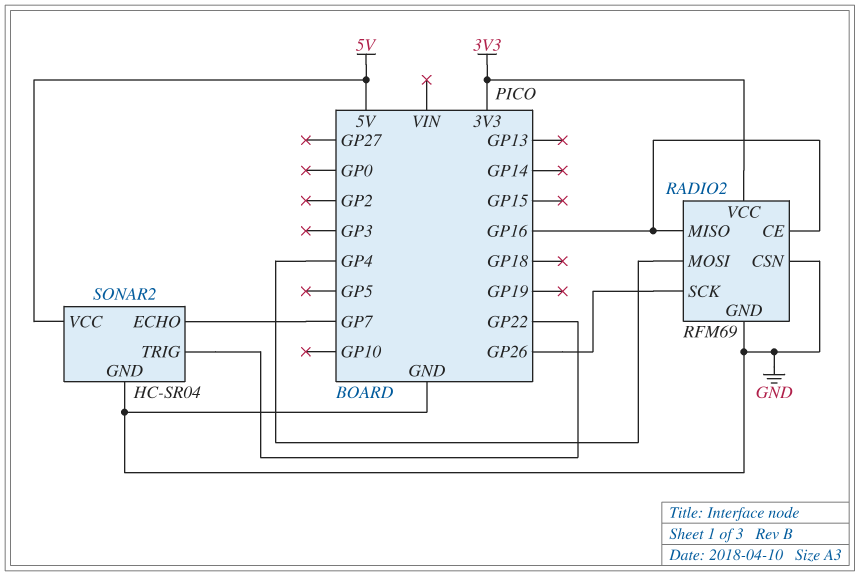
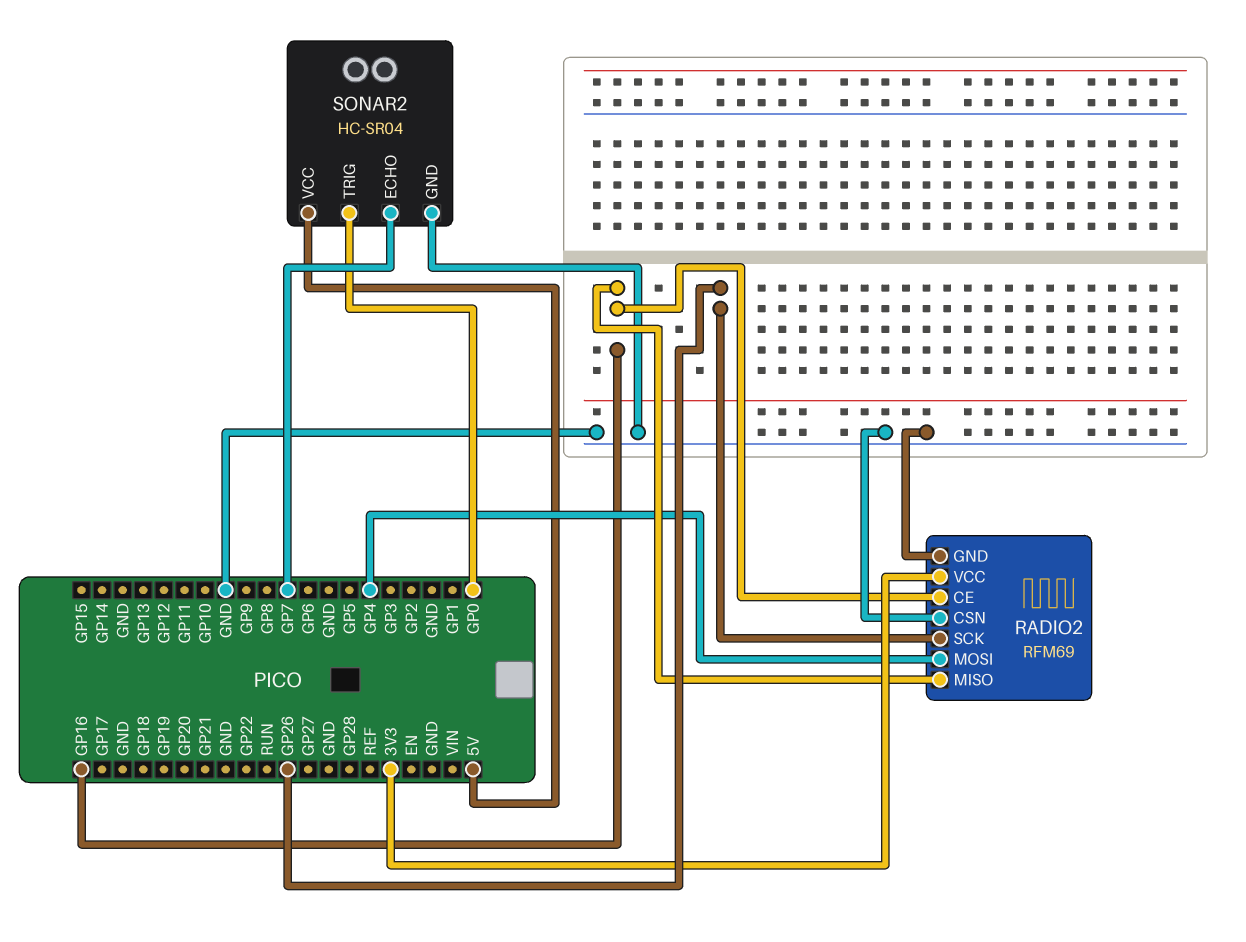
SONAR2 pin TRIG: GP22 -> GP0

